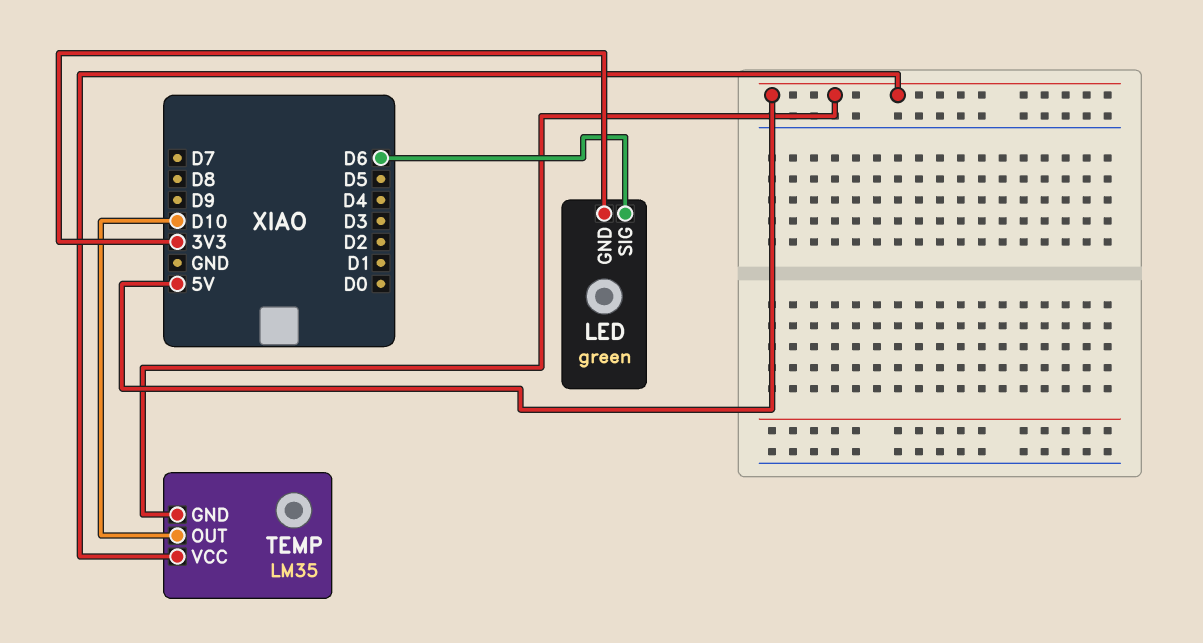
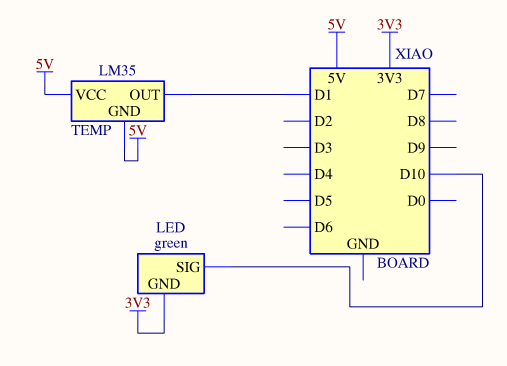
LED pin SIG: D6 -> D10
TEMP pin OUT: D10 -> D1

